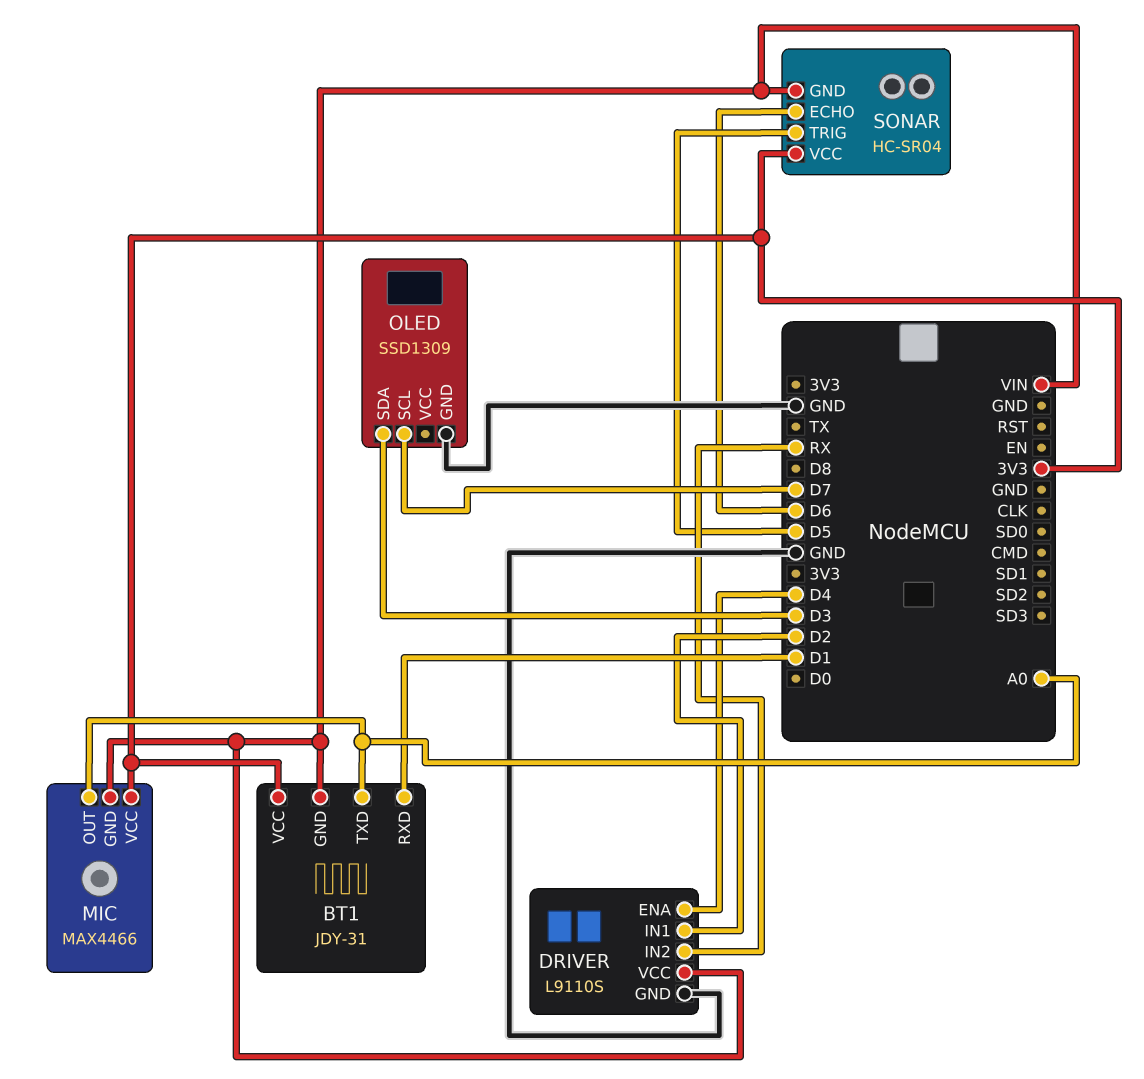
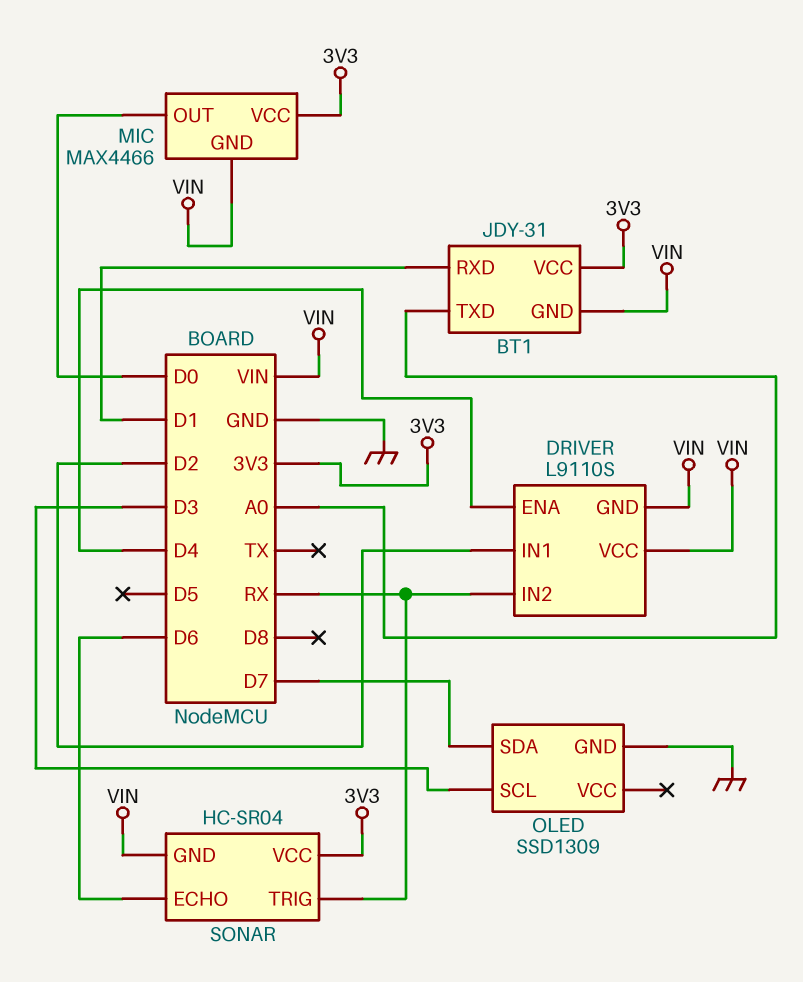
DRIVER pin GND: GND -> VIN
MIC pin OUT: A0 -> D0
OLED pin SCL: D7 -> D3
OLED pin SDA: D3 -> D7
SONAR pin TRIG: D5 -> RX

